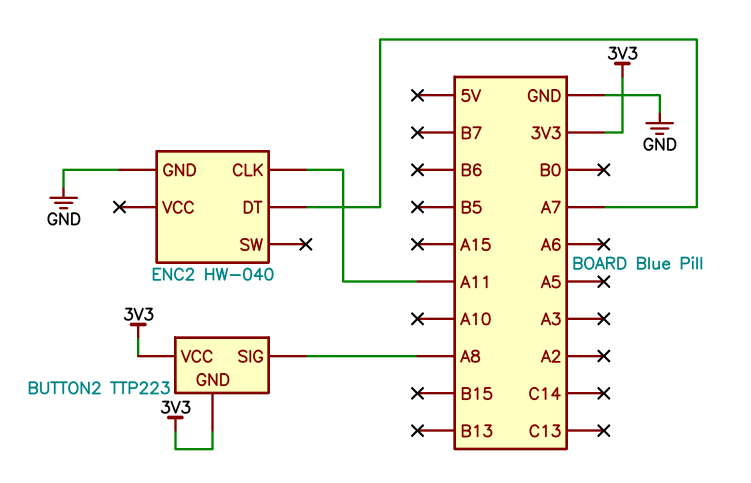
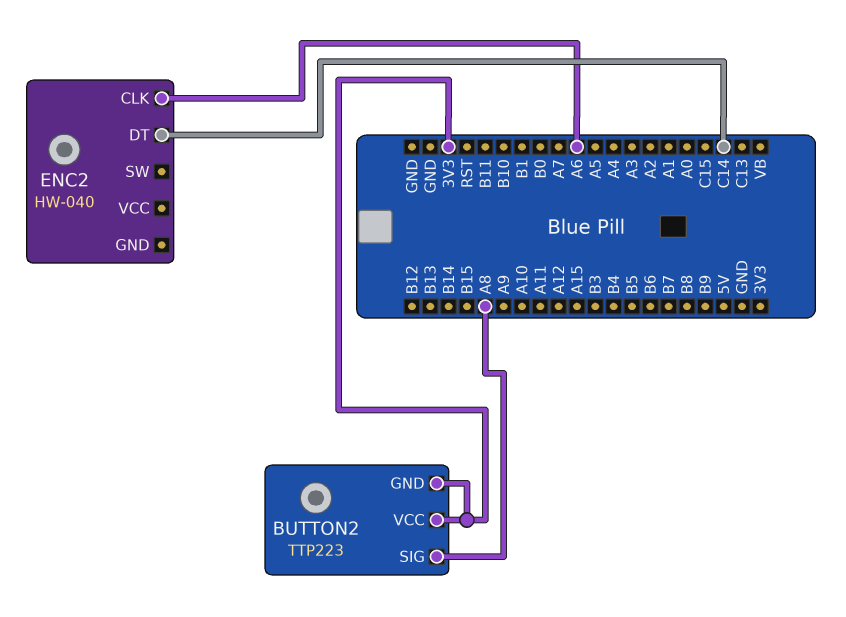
ENC2 pin CLK: A11 -> A6
ENC2 pin DT: A7 -> C14
ENC2 pin GND: GND -> none

